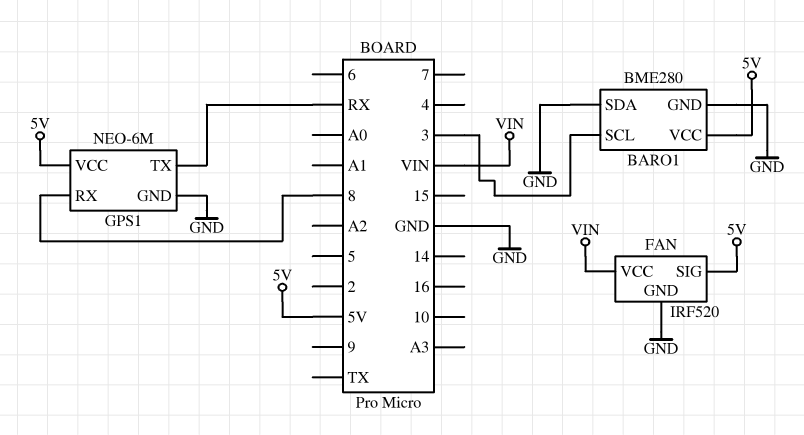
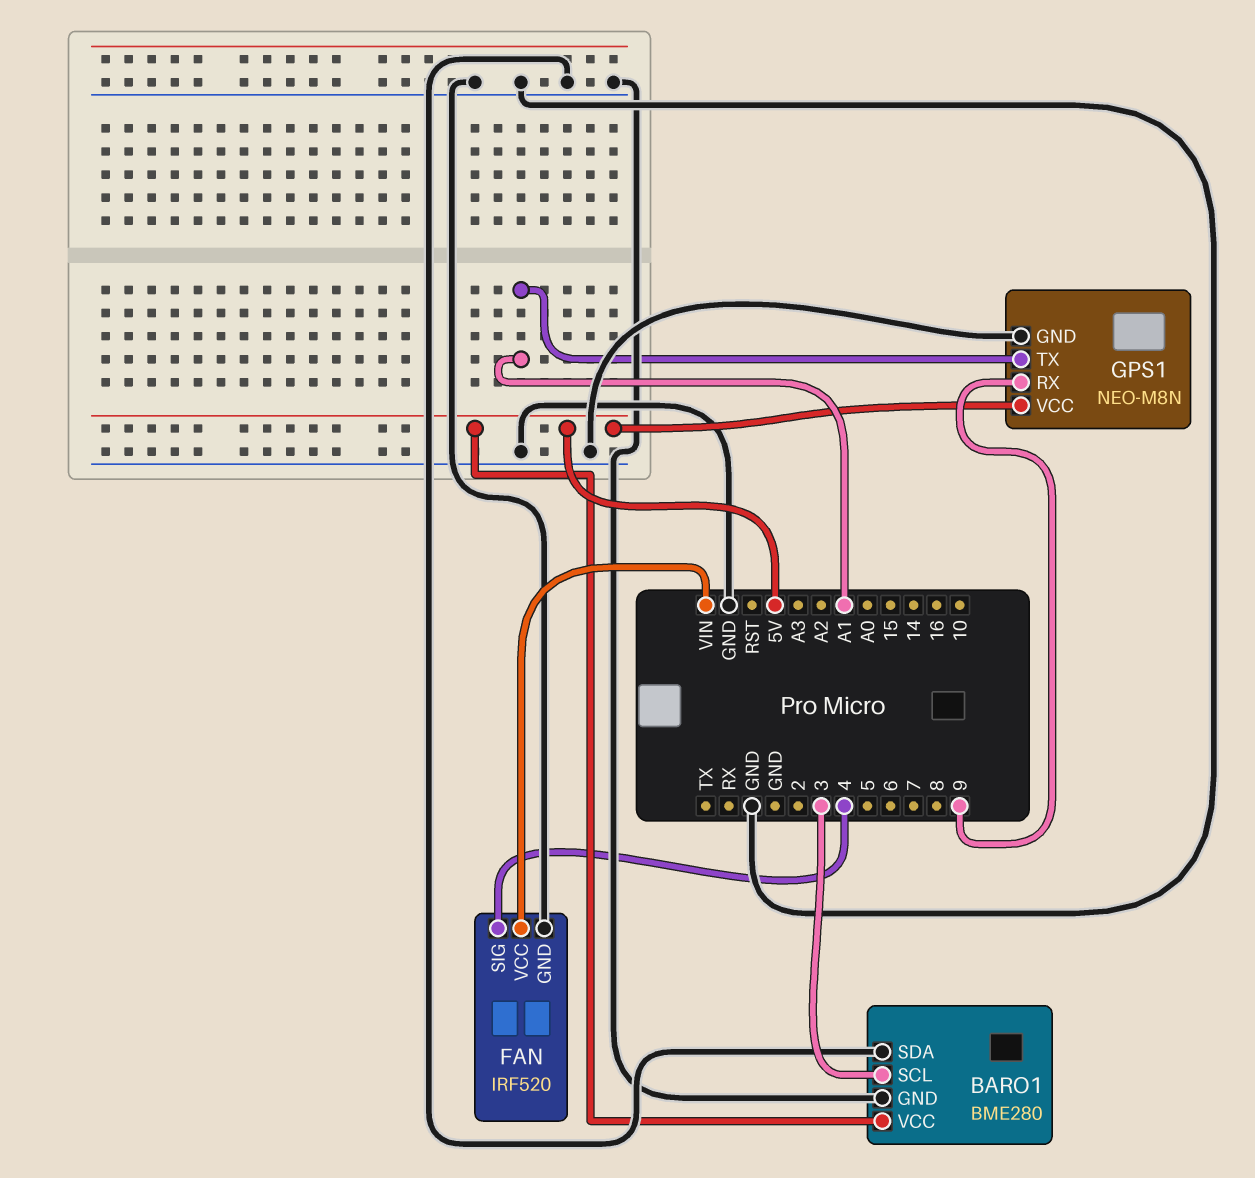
FAN pin SIG: 5V -> 4
GPS1: NEO-6M -> NEO-M8N
GPS1 pin RX: 8 -> 9
GPS1 pin TX: RX -> A1

